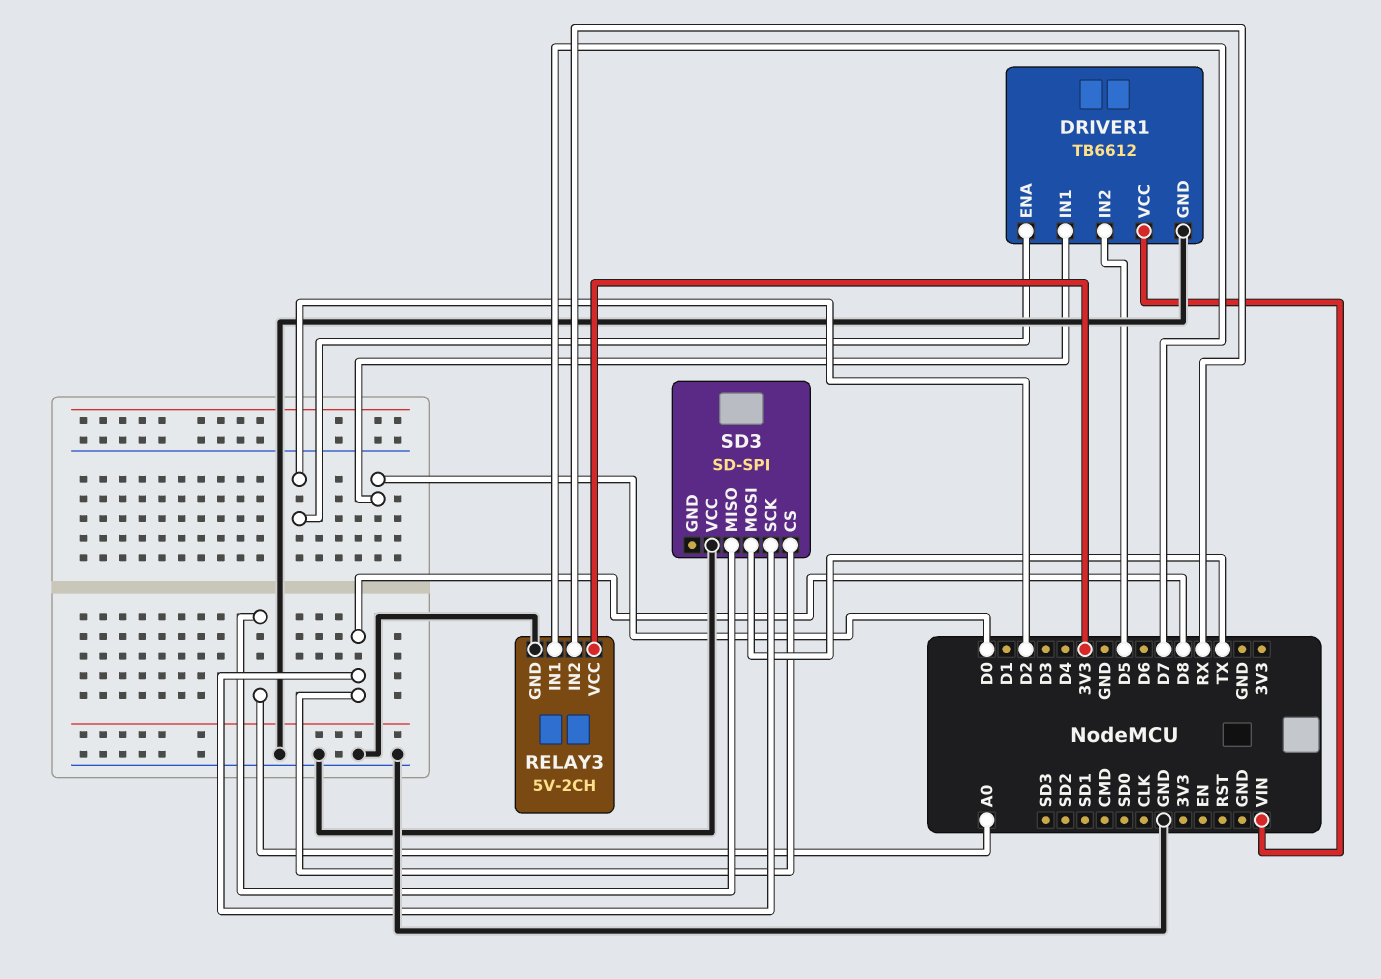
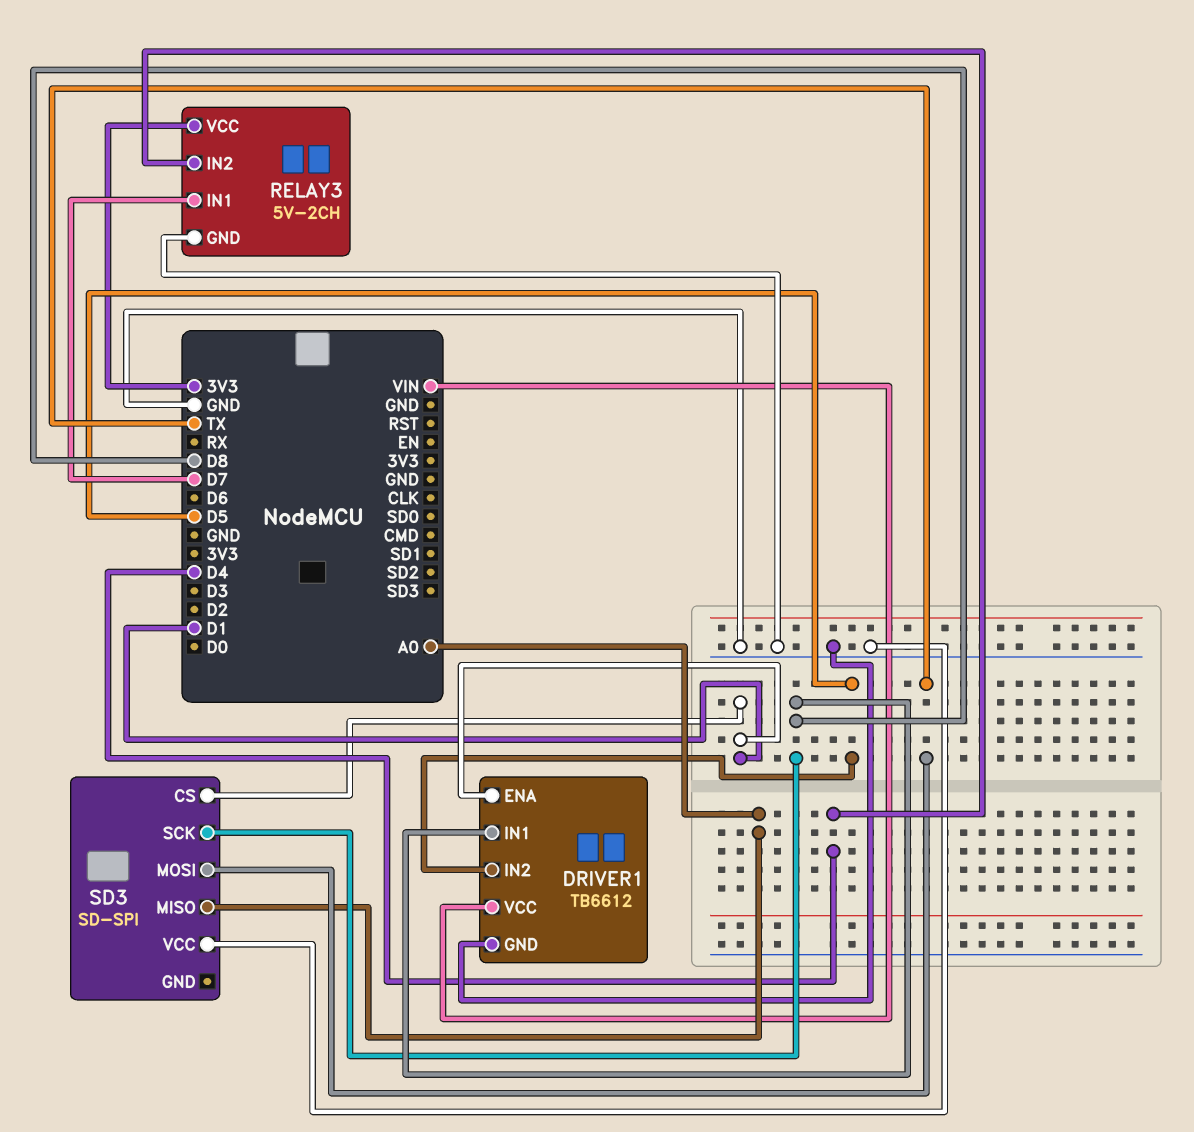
DRIVER1 pin ENA: D2 -> D1
DRIVER1 pin IN1: D0 -> D8
RELAY3 pin IN2: RX -> D4
SD3 pin CS: D8 -> D1

